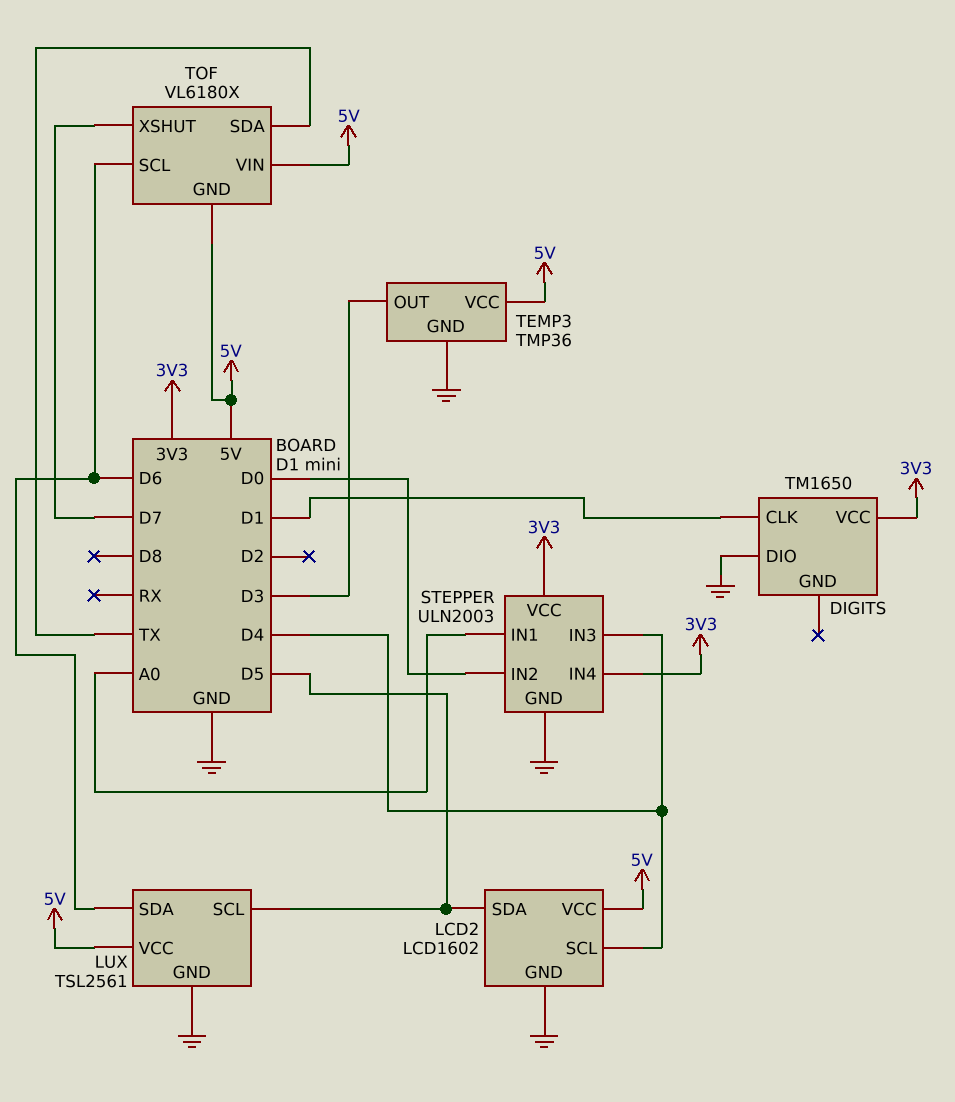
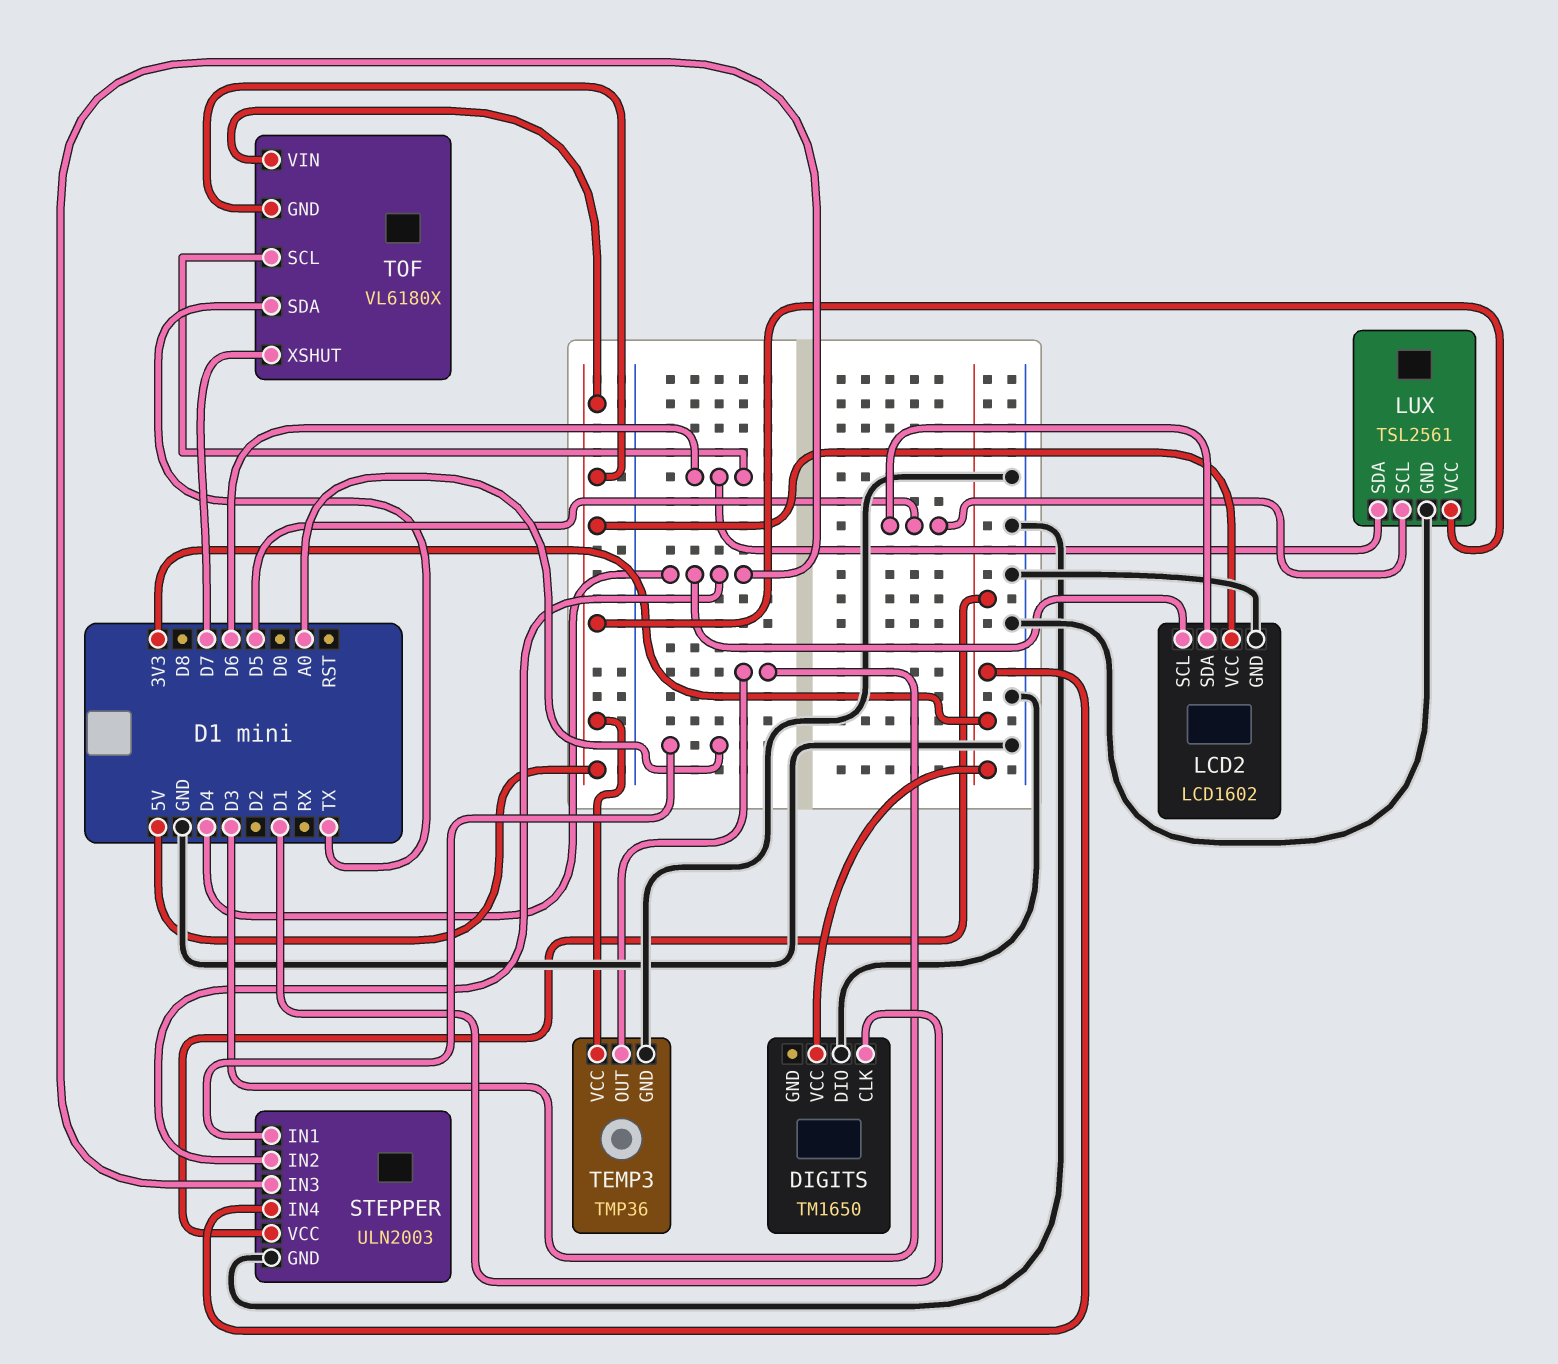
STEPPER pin IN2: D0 -> D4

